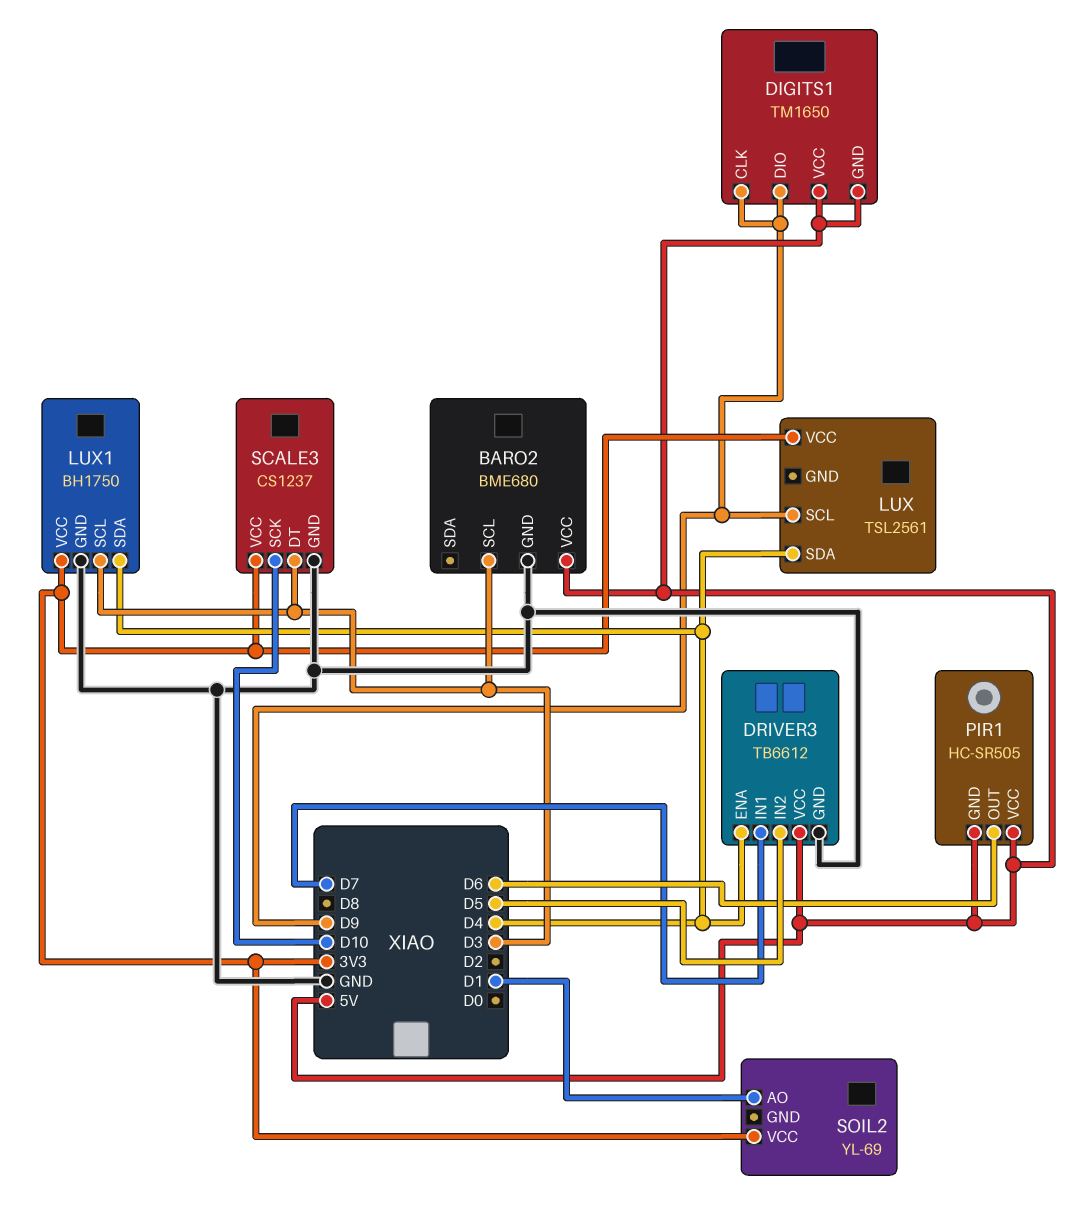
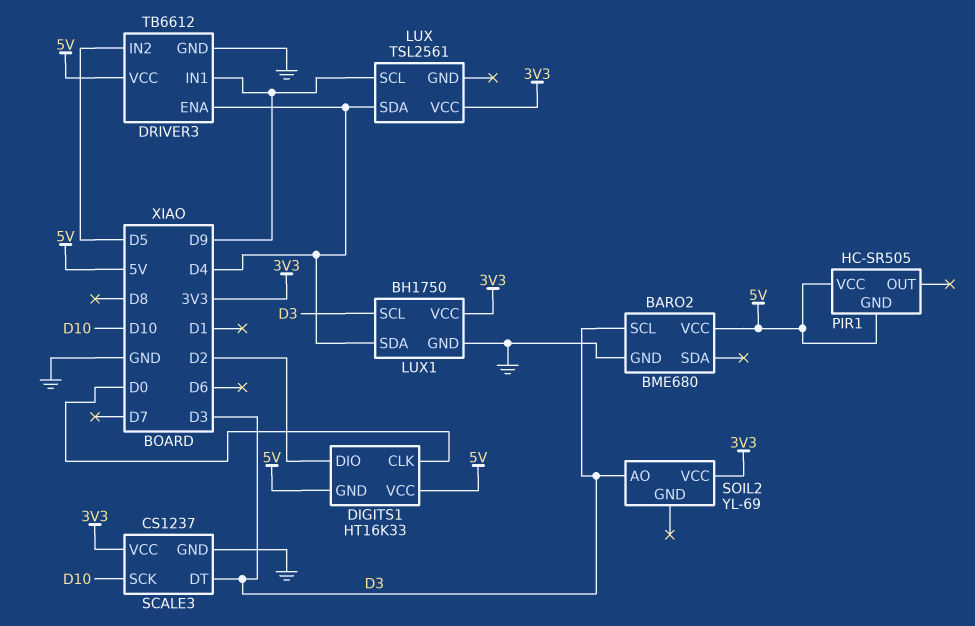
DIGITS1: TM1650 -> HT16K33
DIGITS1 pin CLK: D9 -> D0
DIGITS1 pin DIO: D9 -> D2
DRIVER3 pin IN1: D7 -> D9
PIR1 pin OUT: D6 -> none
SOIL2 pin AO: D1 -> D3

